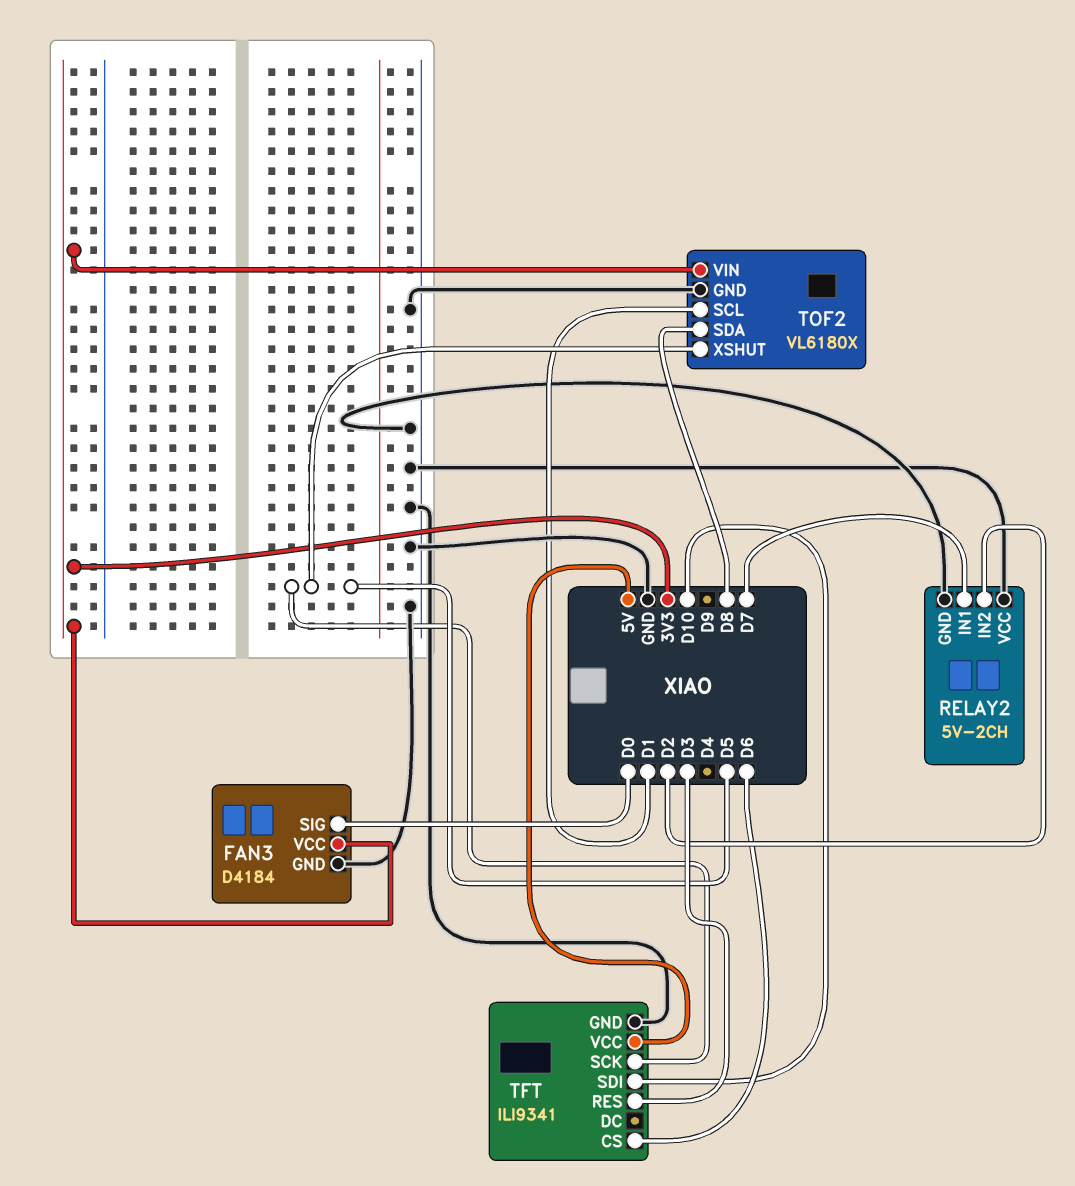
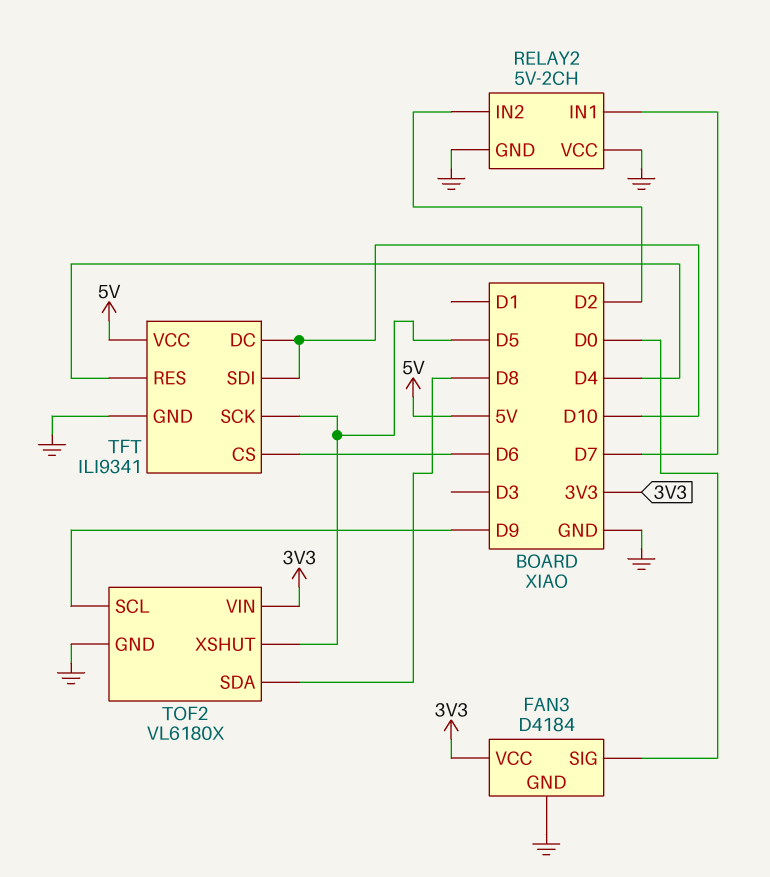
TFT pin DC: none -> D10
TFT pin RES: D3 -> D4
TOF2 pin SCL: D1 -> D9

